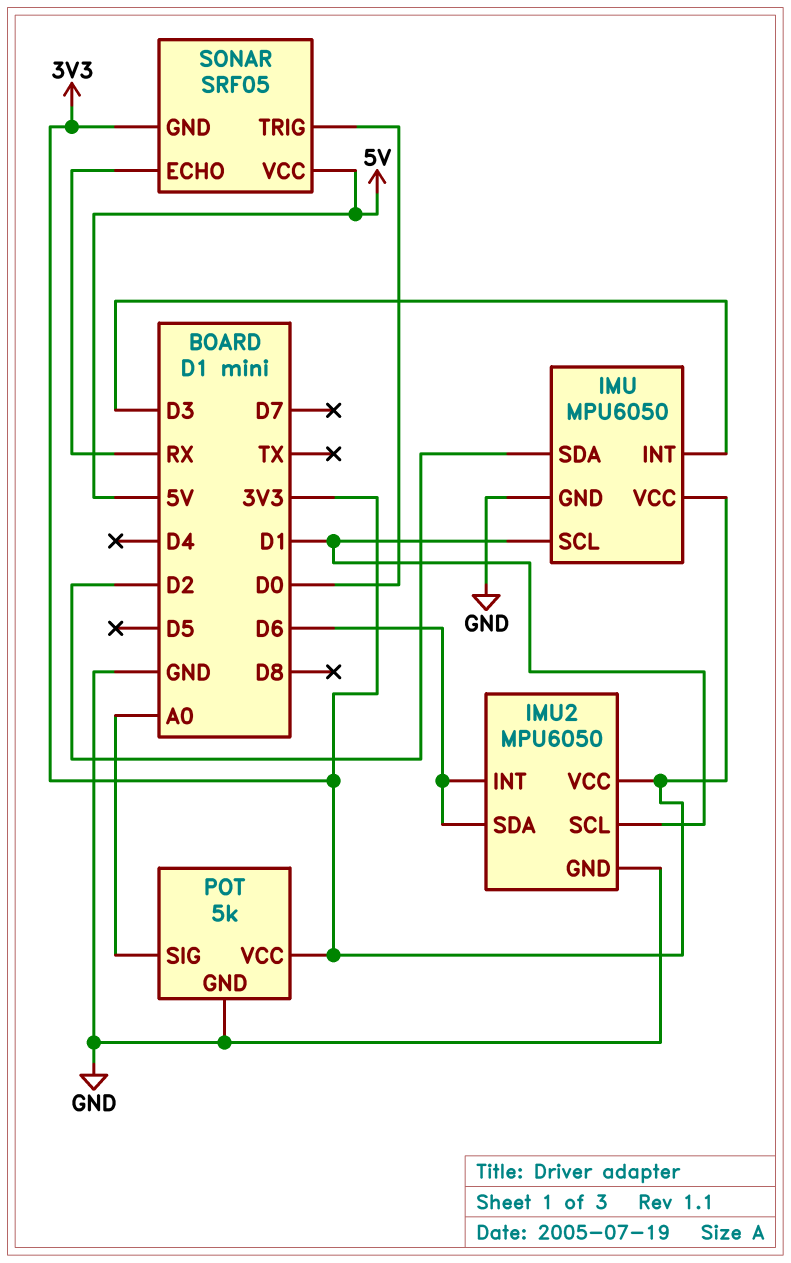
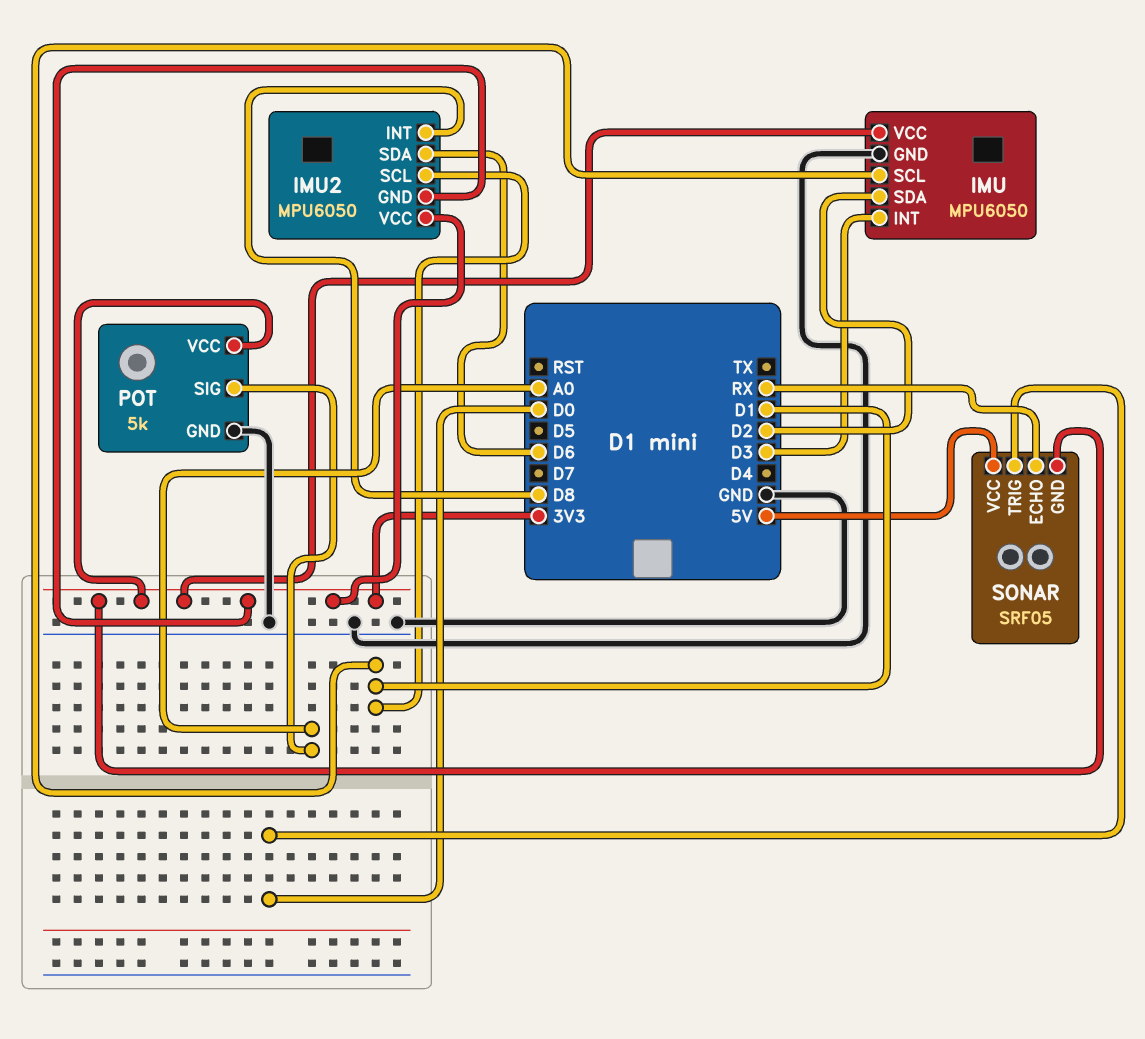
IMU2 pin GND: GND -> 3V3
IMU2 pin INT: D6 -> D8

